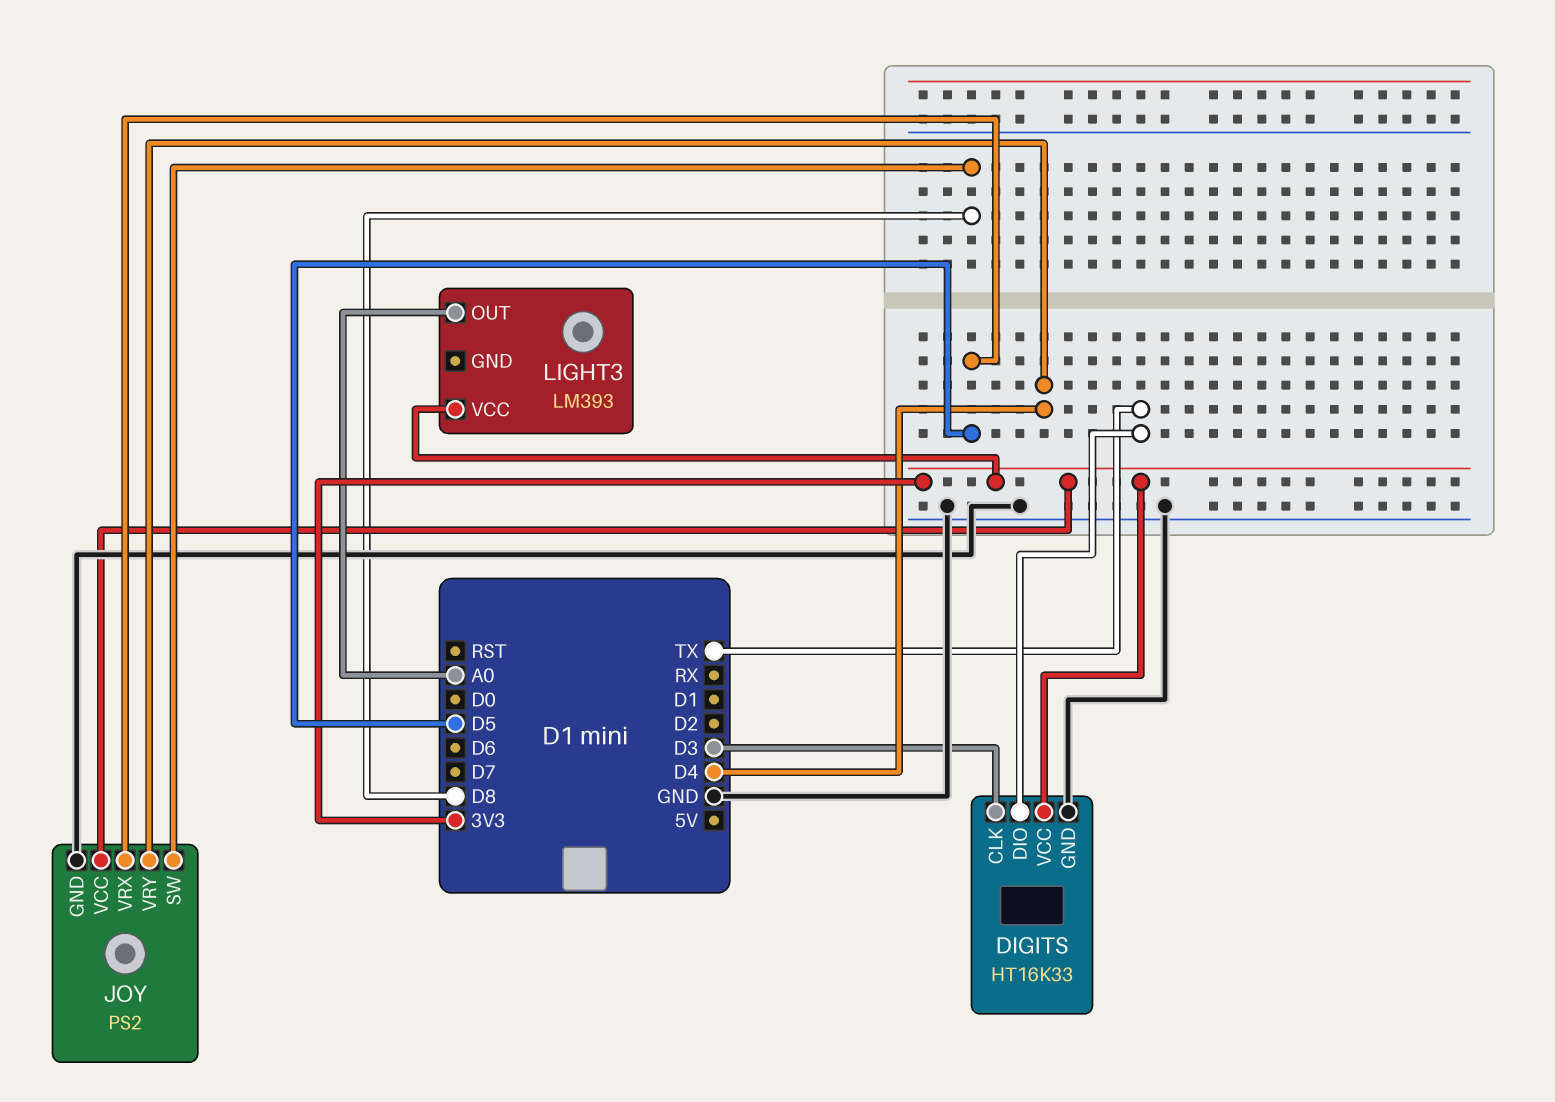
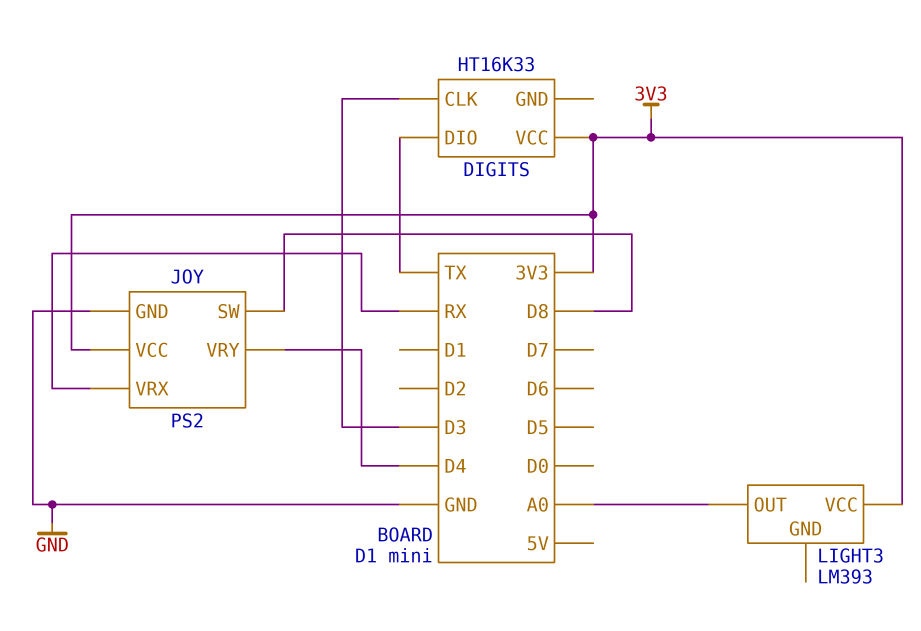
DIGITS pin GND: GND -> none
JOY pin VRX: D5 -> RX

